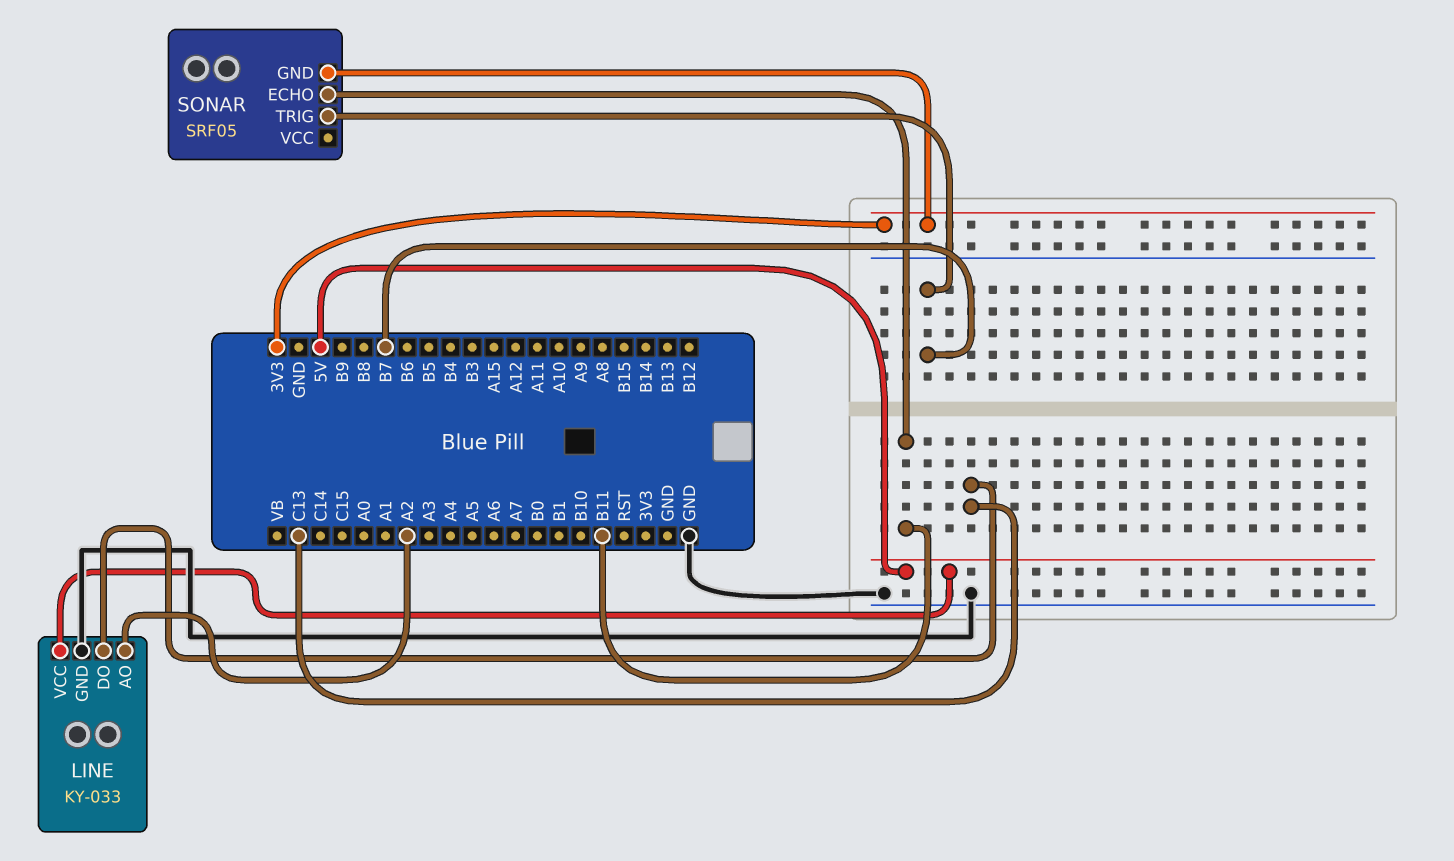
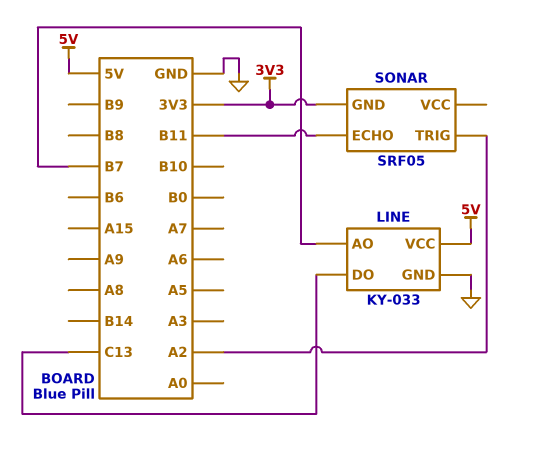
LINE pin AO: A2 -> B7
SONAR pin TRIG: B7 -> A2

